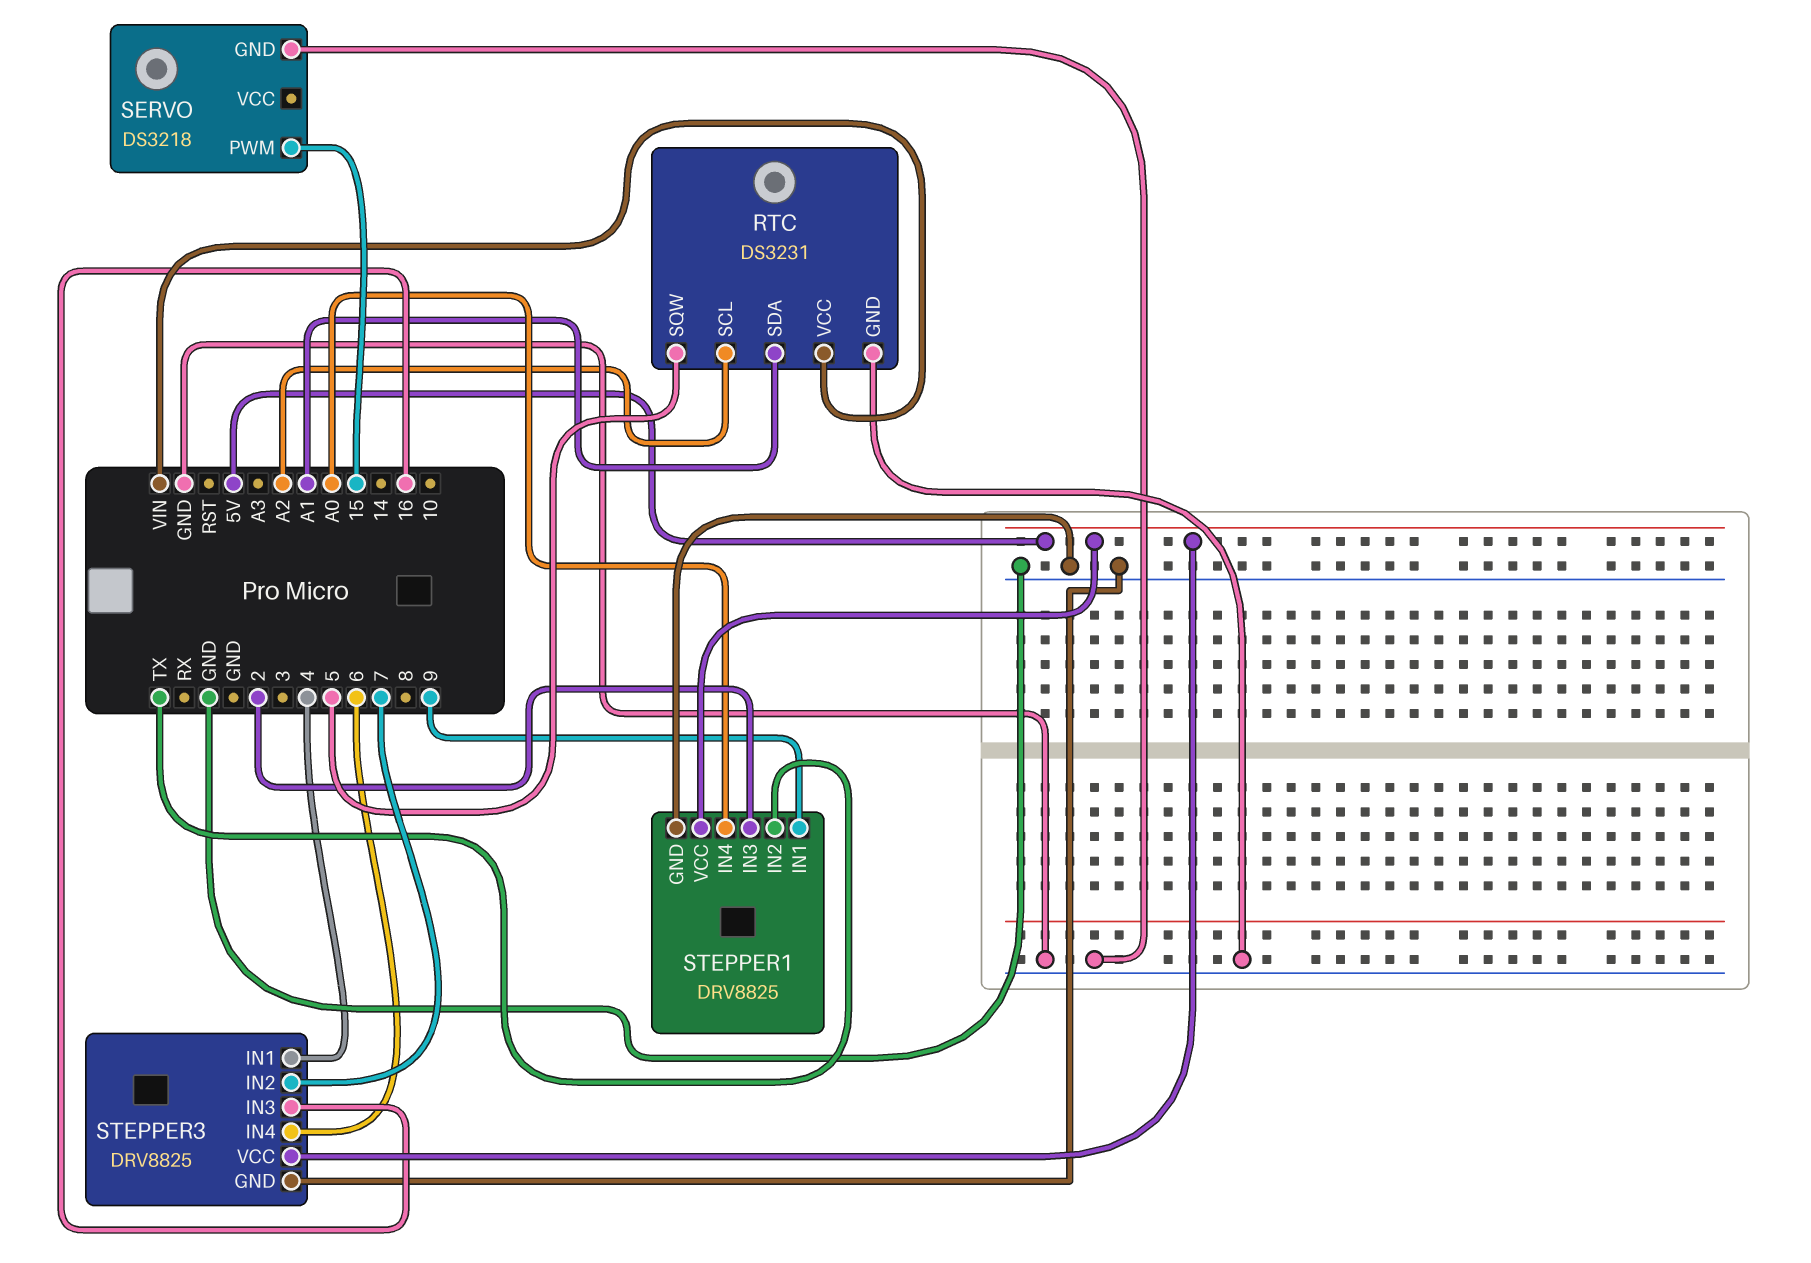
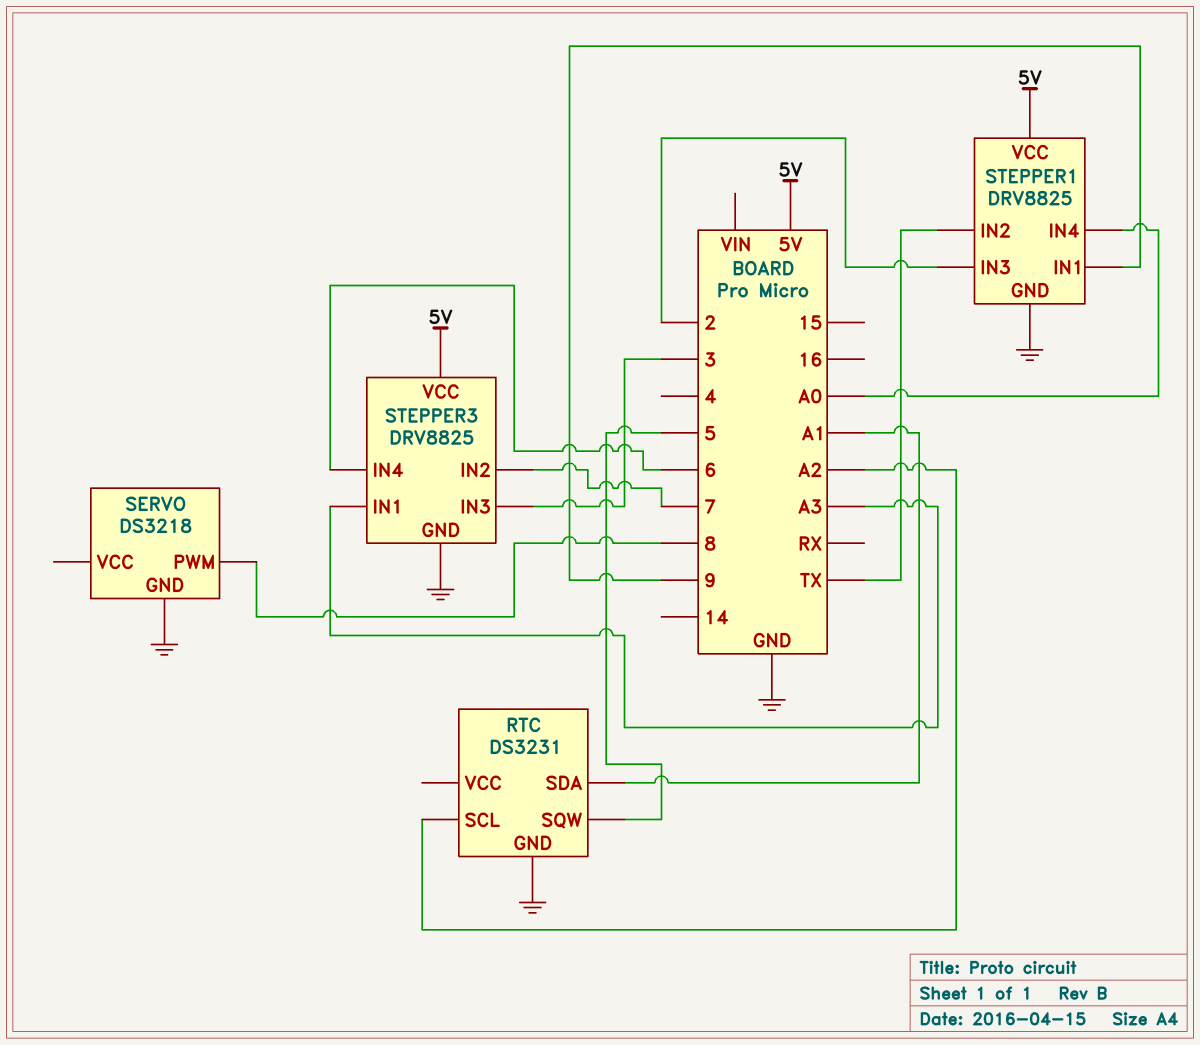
RTC pin VCC: VIN -> none
SERVO pin PWM: 15 -> 8
STEPPER3 pin IN1: 4 -> A3
STEPPER3 pin IN3: 16 -> 3

